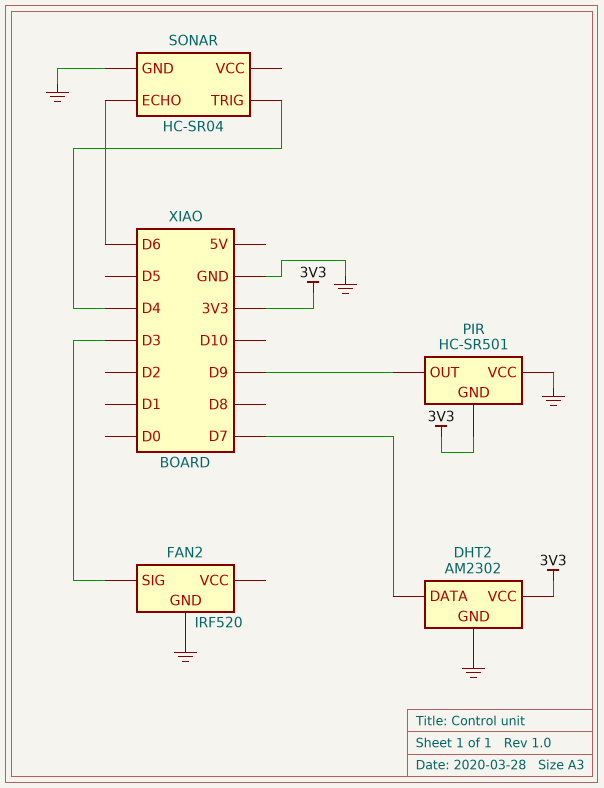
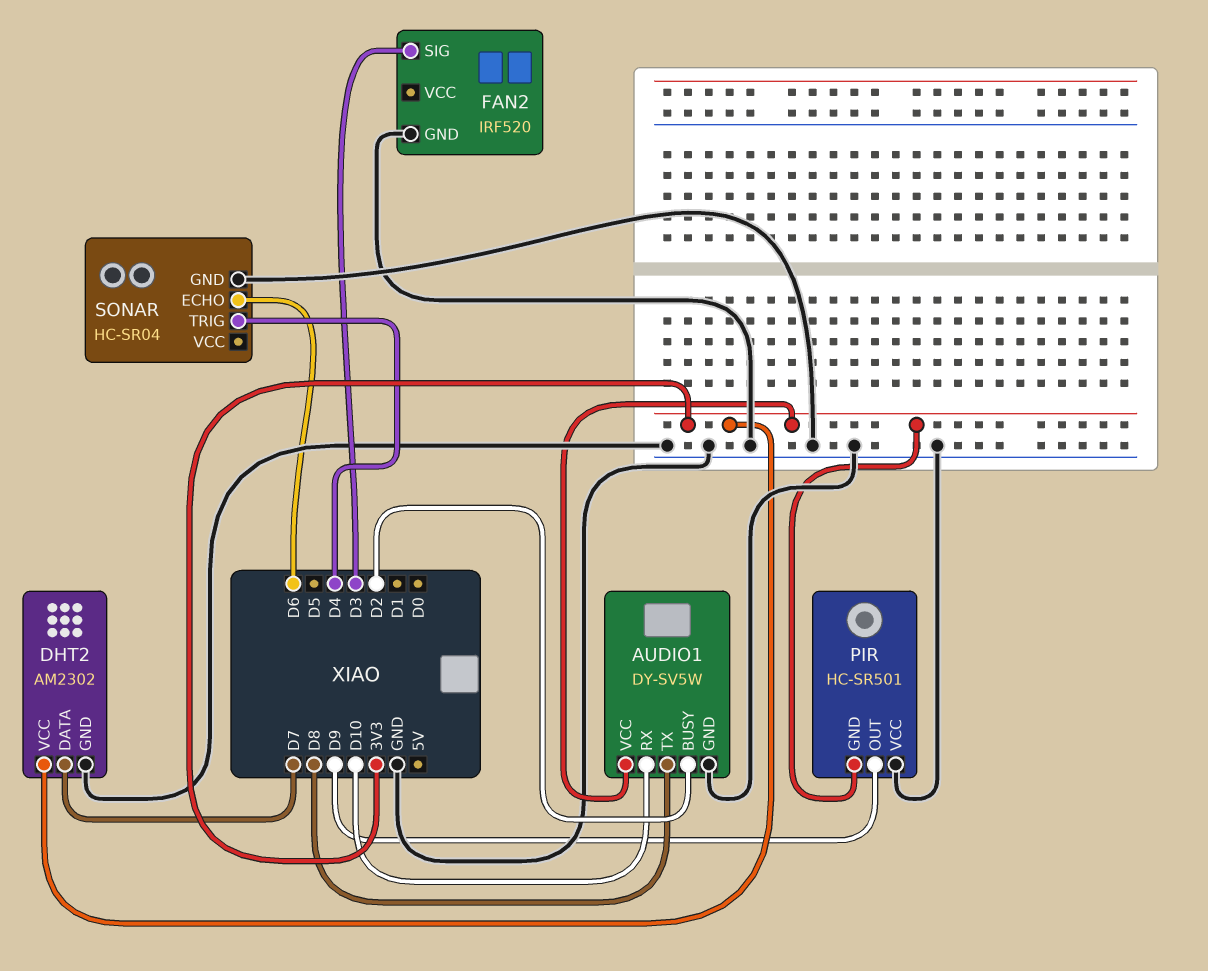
AUDIO1: none -> DY-SV5W
AUDIO1 pin BUSY: none -> D2
AUDIO1 pin GND: none -> GND
AUDIO1 pin RX: none -> D10
AUDIO1 pin TX: none -> D8
AUDIO1 pin VCC: none -> 3V3

